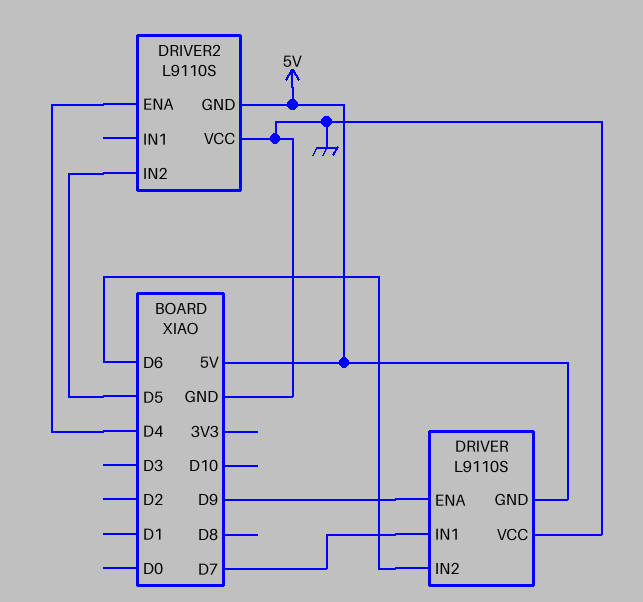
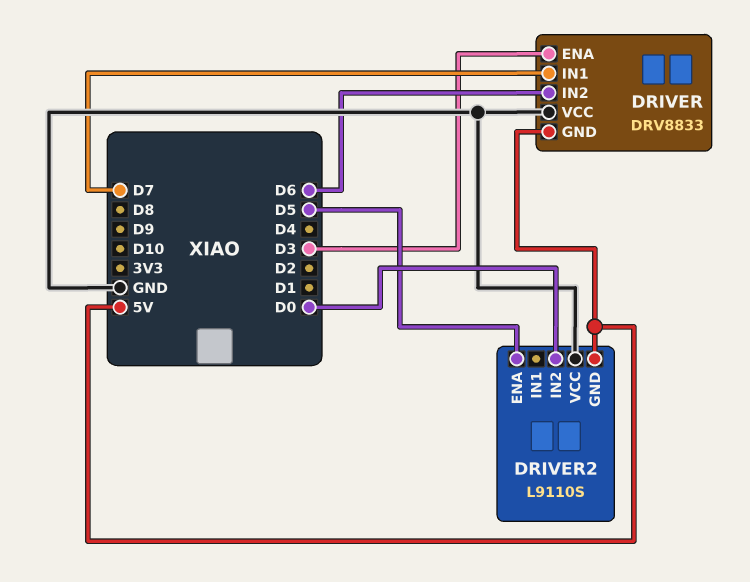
DRIVER: L9110S -> DRV8833
DRIVER pin ENA: D9 -> D3
DRIVER2 pin ENA: D4 -> D5
DRIVER2 pin IN2: D5 -> D0

